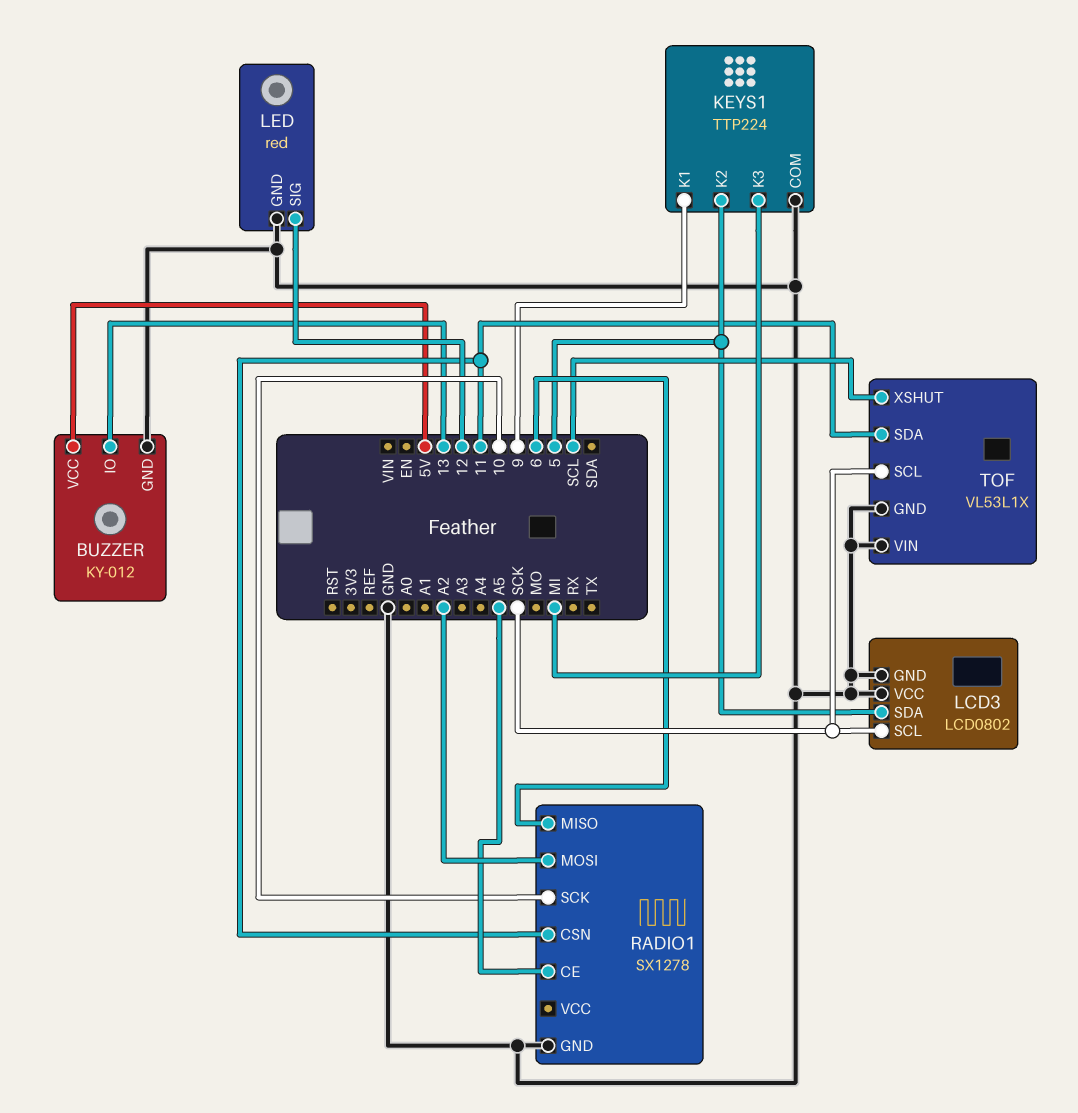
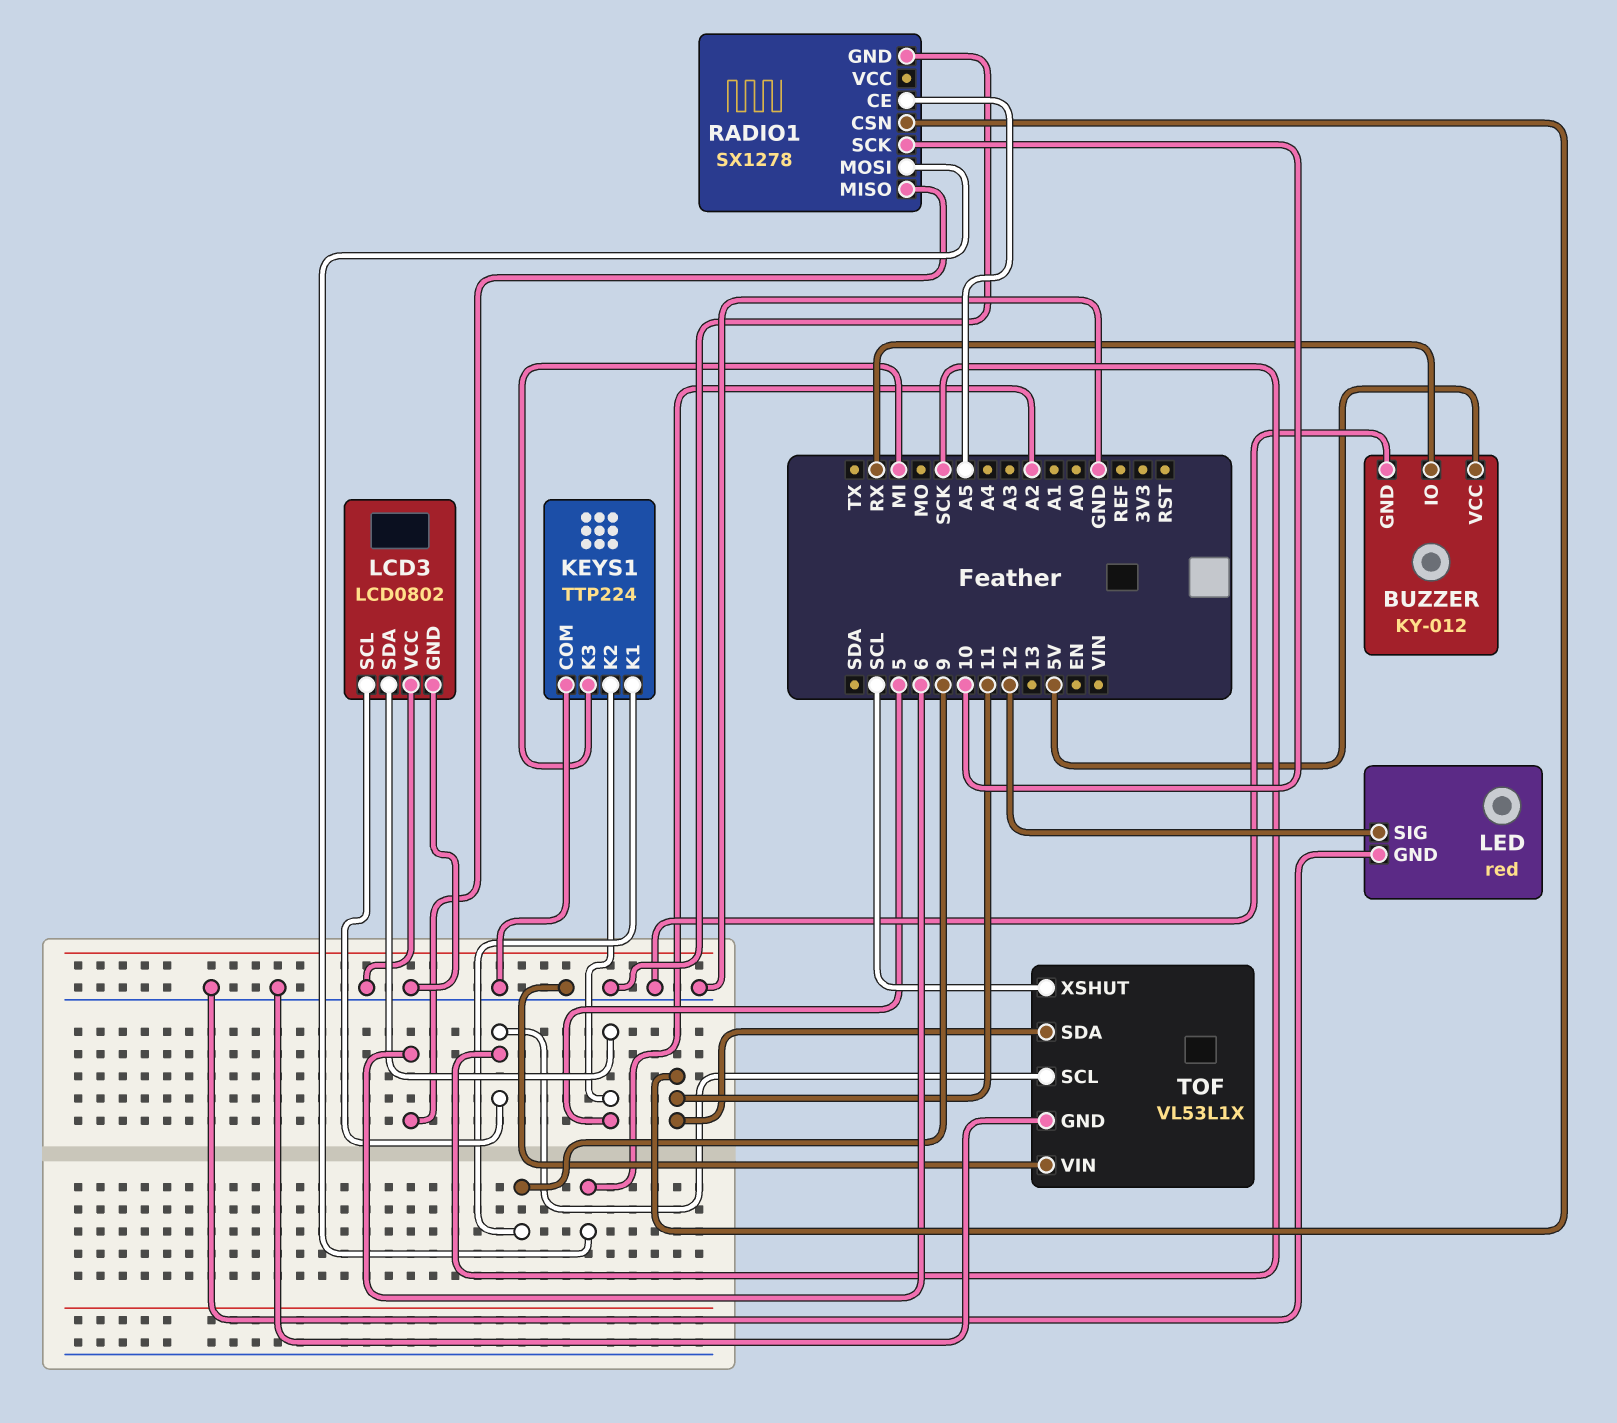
BUZZER pin IO: 13 -> RX

